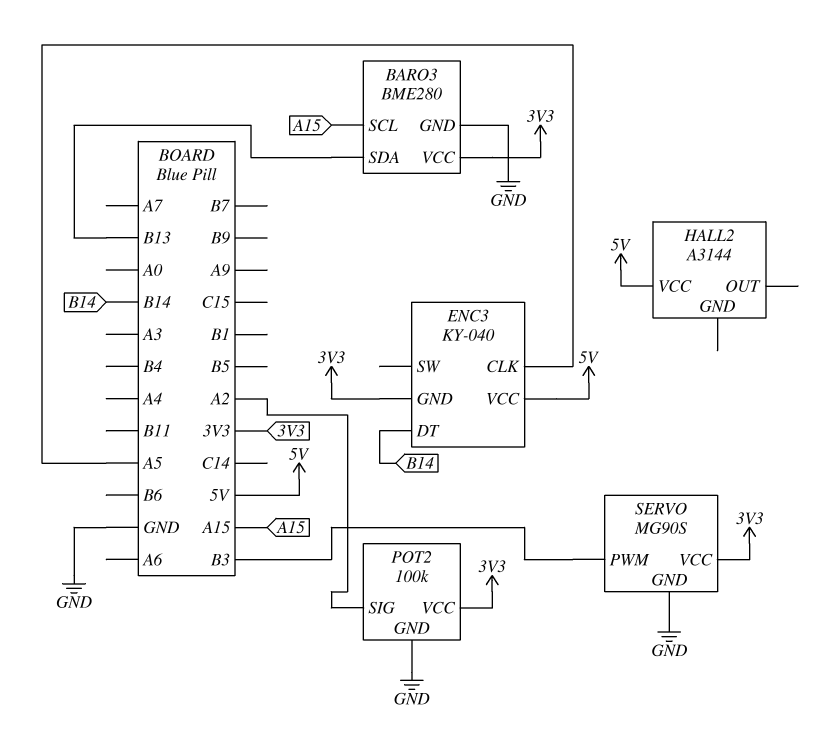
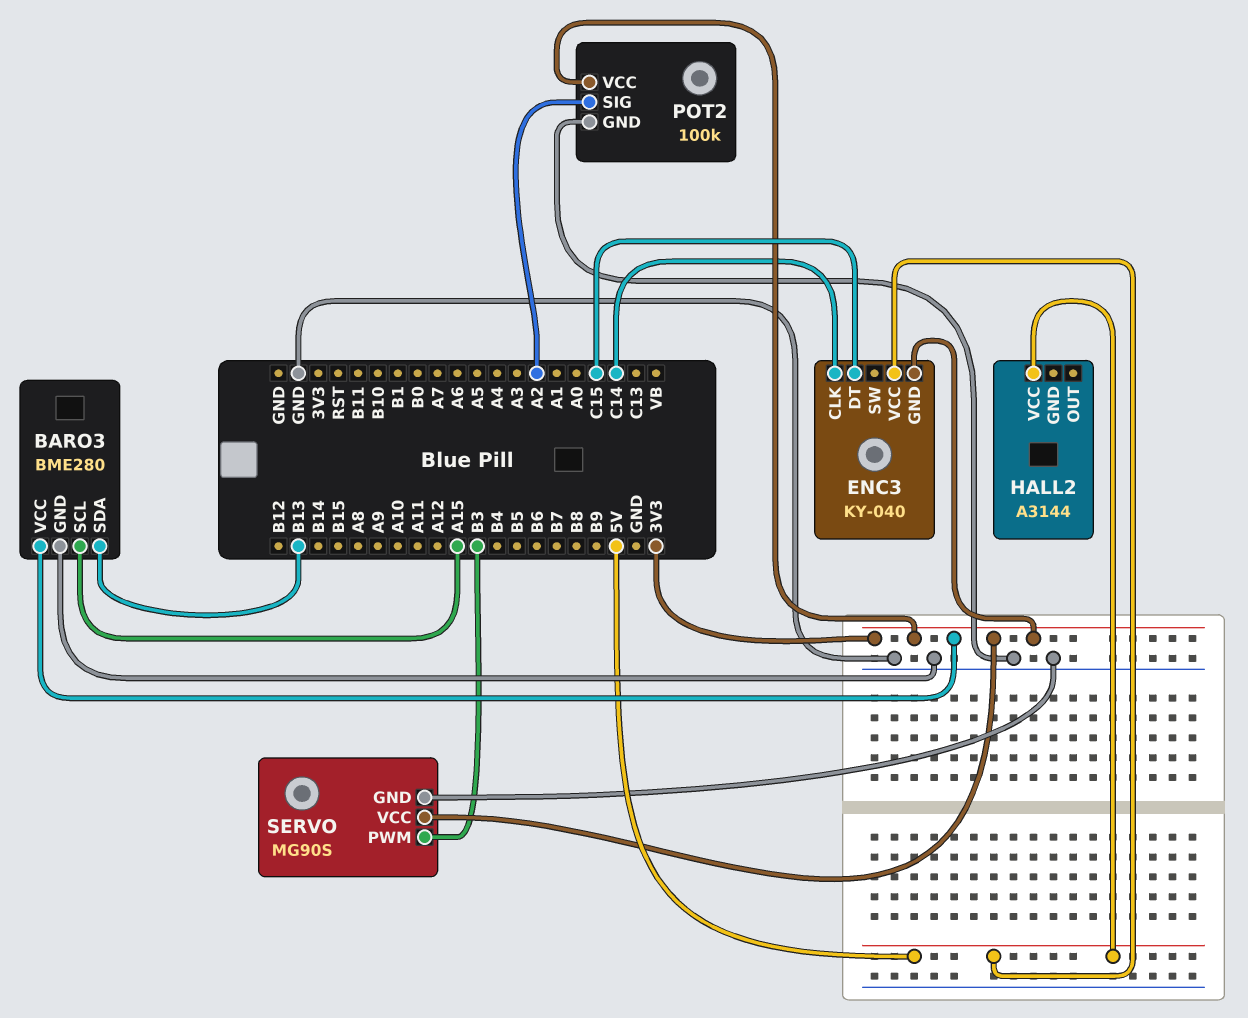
ENC3 pin CLK: A5 -> C14
ENC3 pin DT: B14 -> C15

